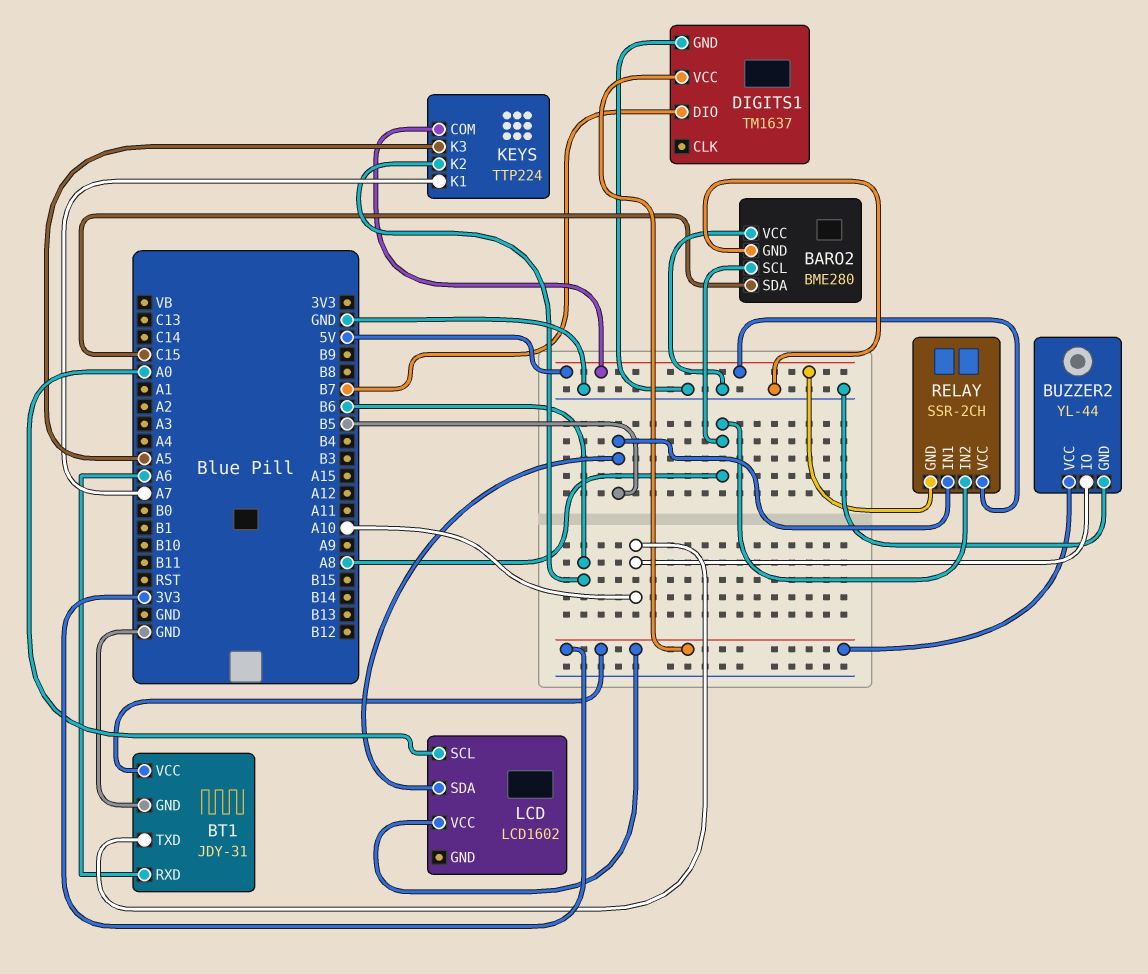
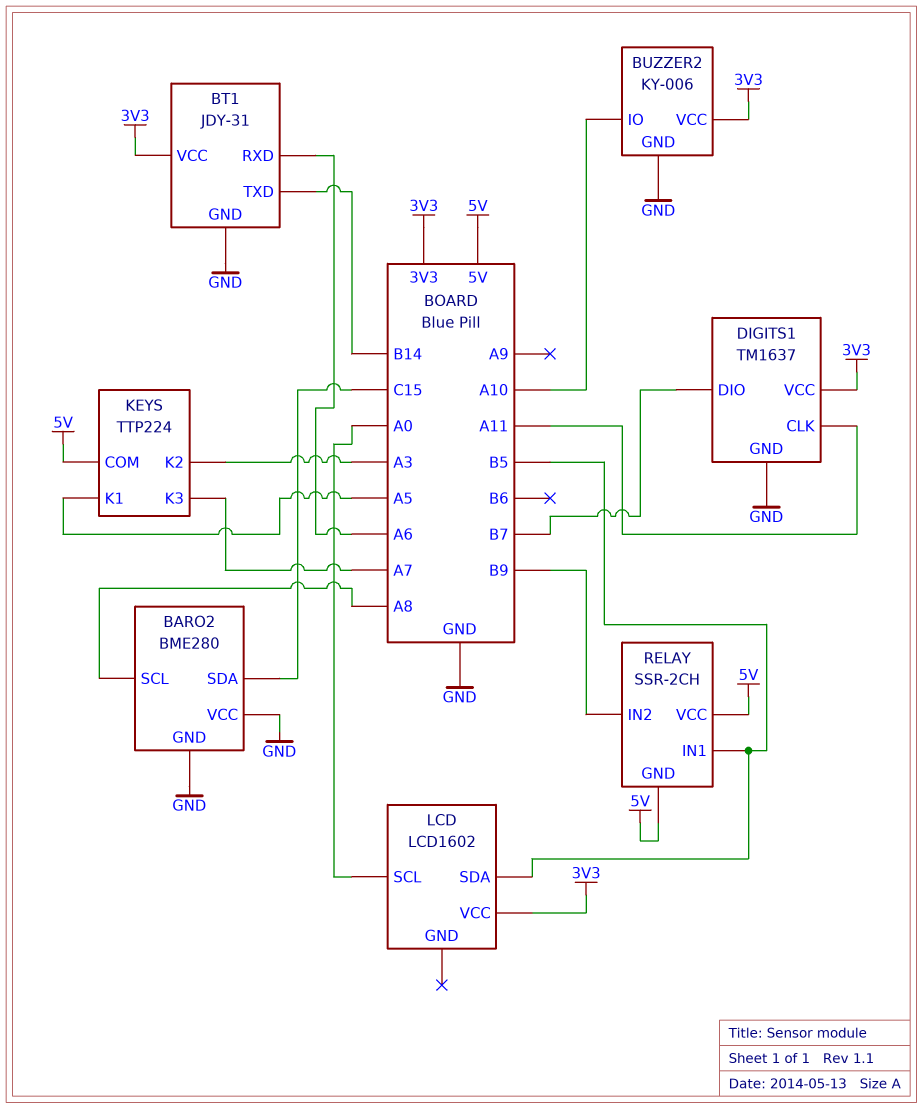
BT1 pin TXD: A10 -> B14
BUZZER2: YL-44 -> KY-006
DIGITS1 pin CLK: none -> A11
KEYS pin K1: A7 -> A5
KEYS pin K2: B6 -> A3
KEYS pin K3: A5 -> A7
RELAY pin IN2: A8 -> B9

